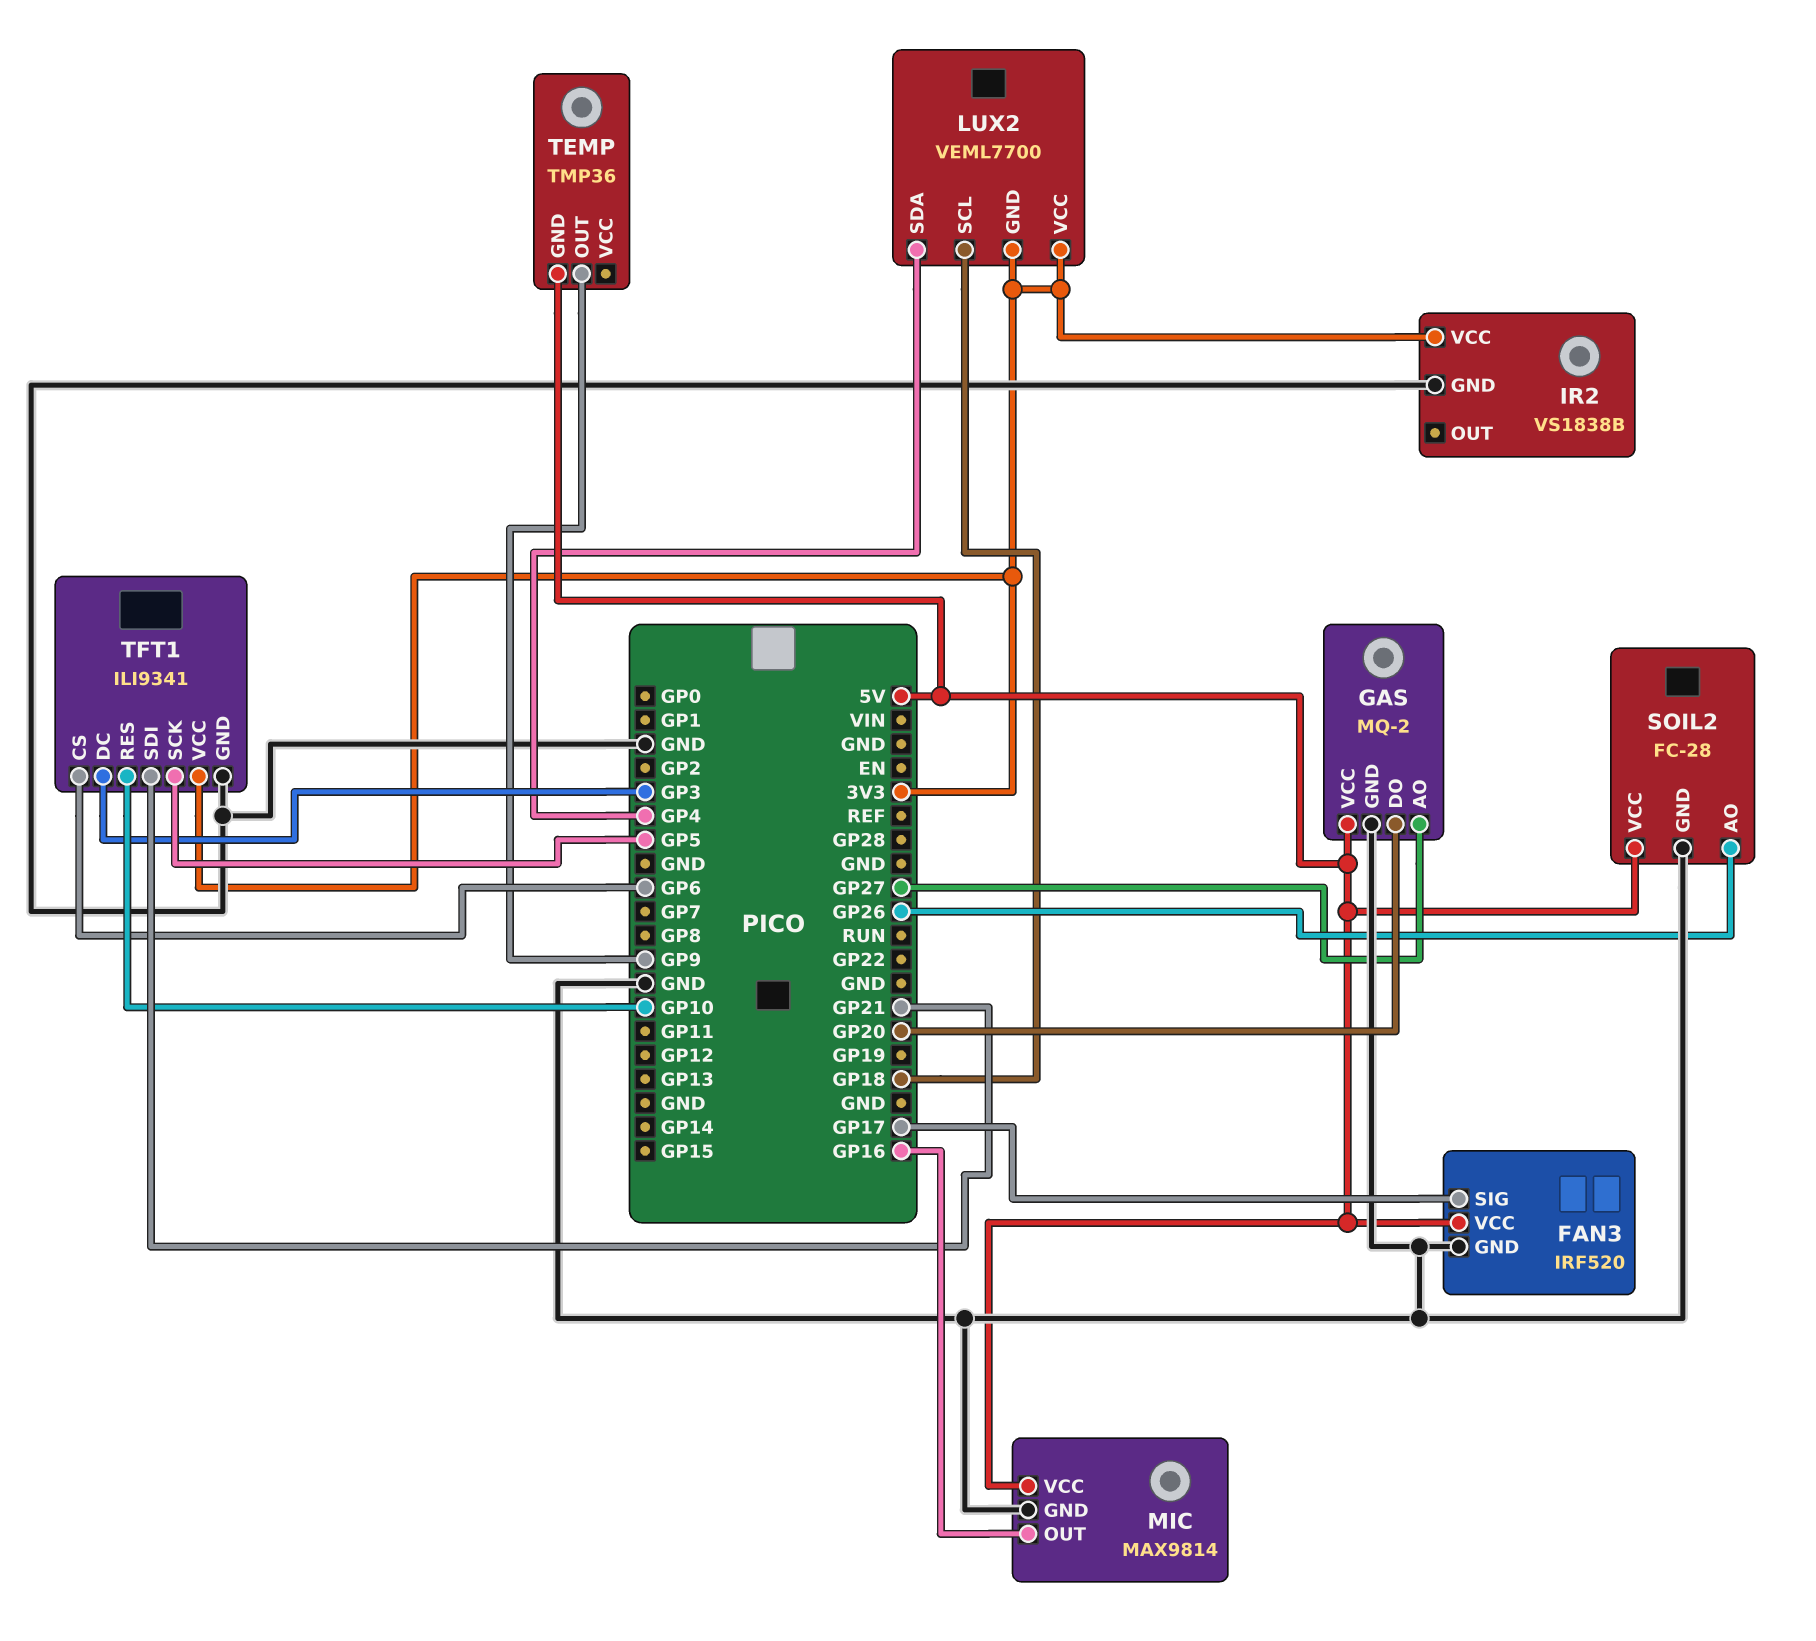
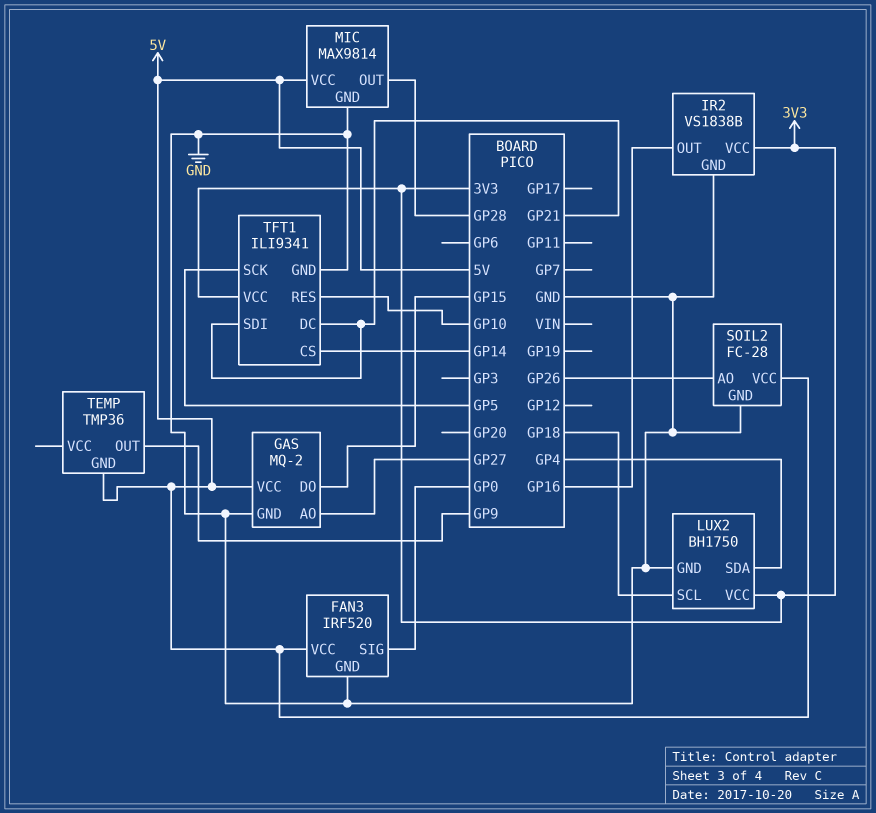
FAN3 pin SIG: GP17 -> GP0
GAS pin DO: GP20 -> GP15
IR2 pin OUT: none -> GP16
LUX2: VEML7700 -> BH1750
LUX2 pin GND: 3V3 -> GND
MIC pin OUT: GP16 -> GP28
TFT1 pin CS: GP6 -> GP14
TFT1 pin DC: GP3 -> GP21

